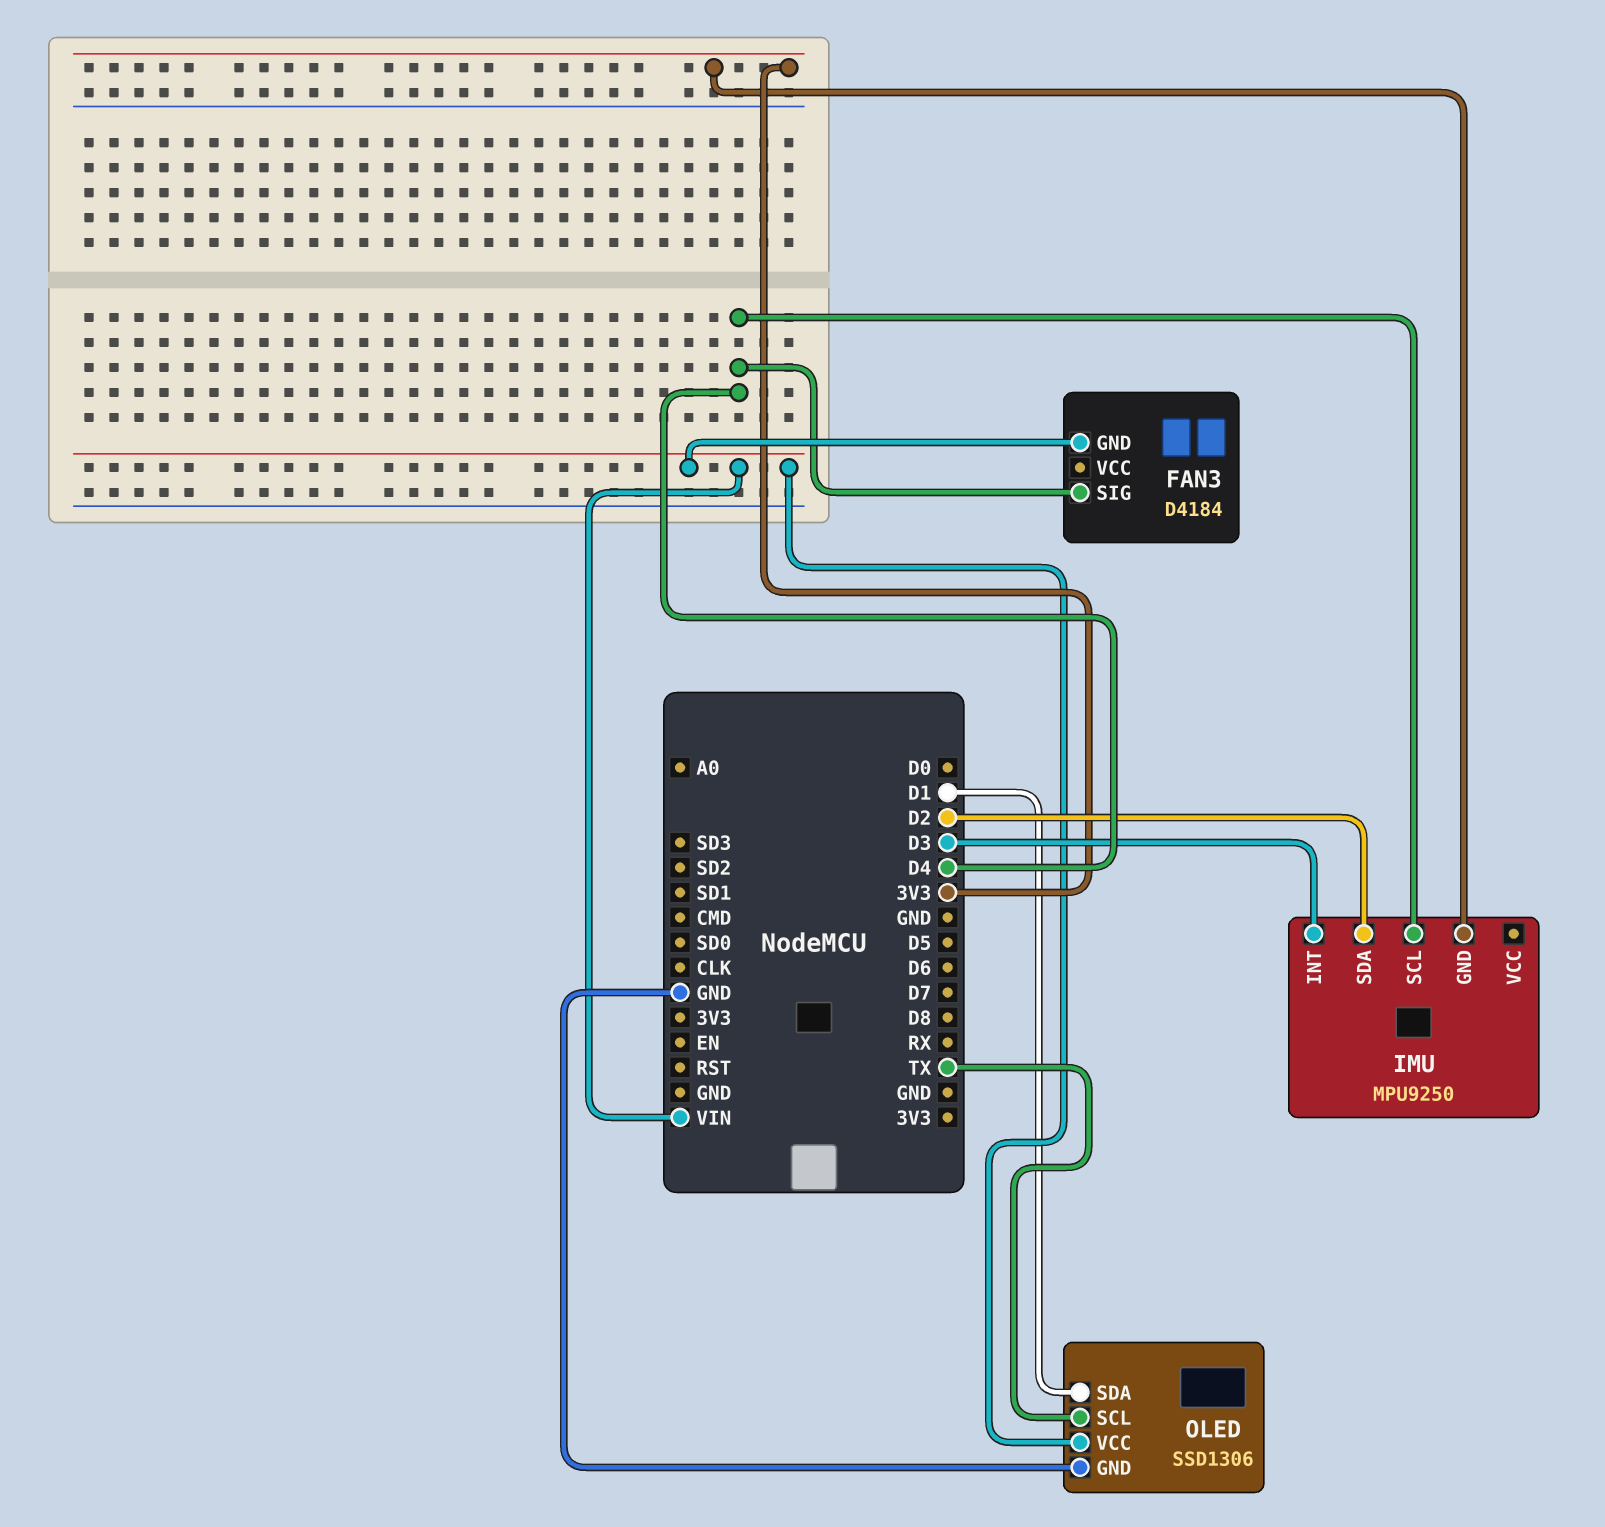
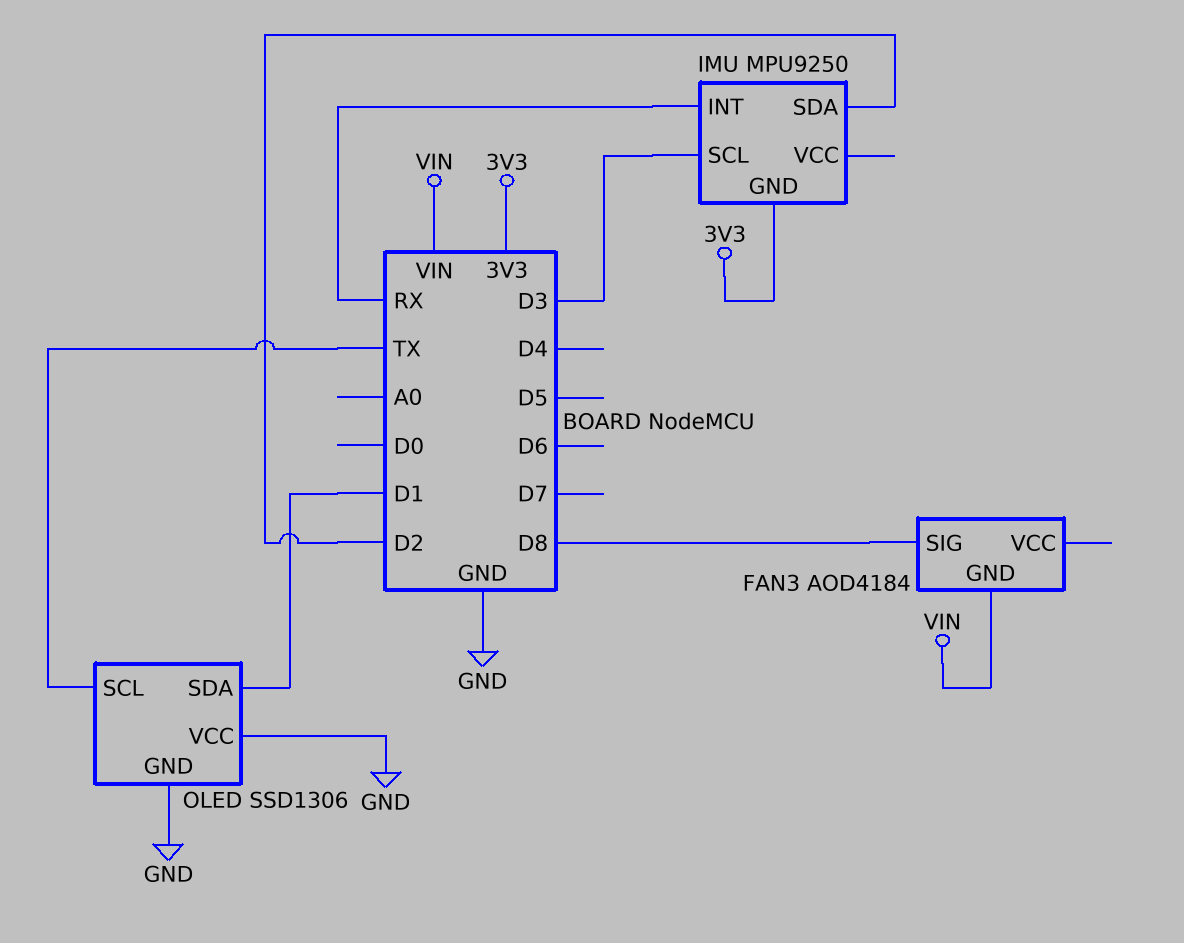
FAN3: D4184 -> AOD4184
FAN3 pin SIG: D4 -> D8
IMU pin INT: D3 -> RX
IMU pin SCL: D4 -> D3
OLED pin VCC: VIN -> GND

